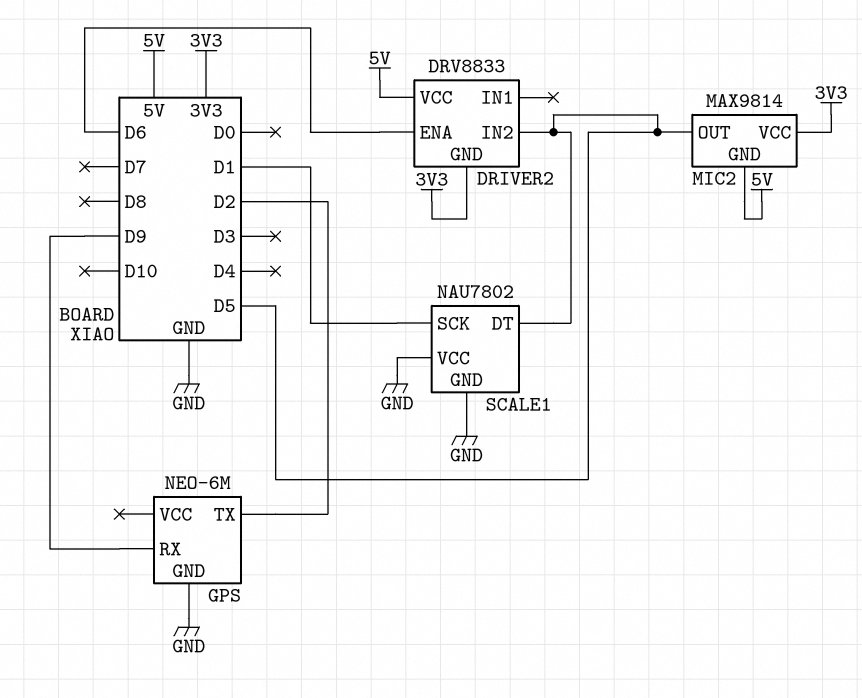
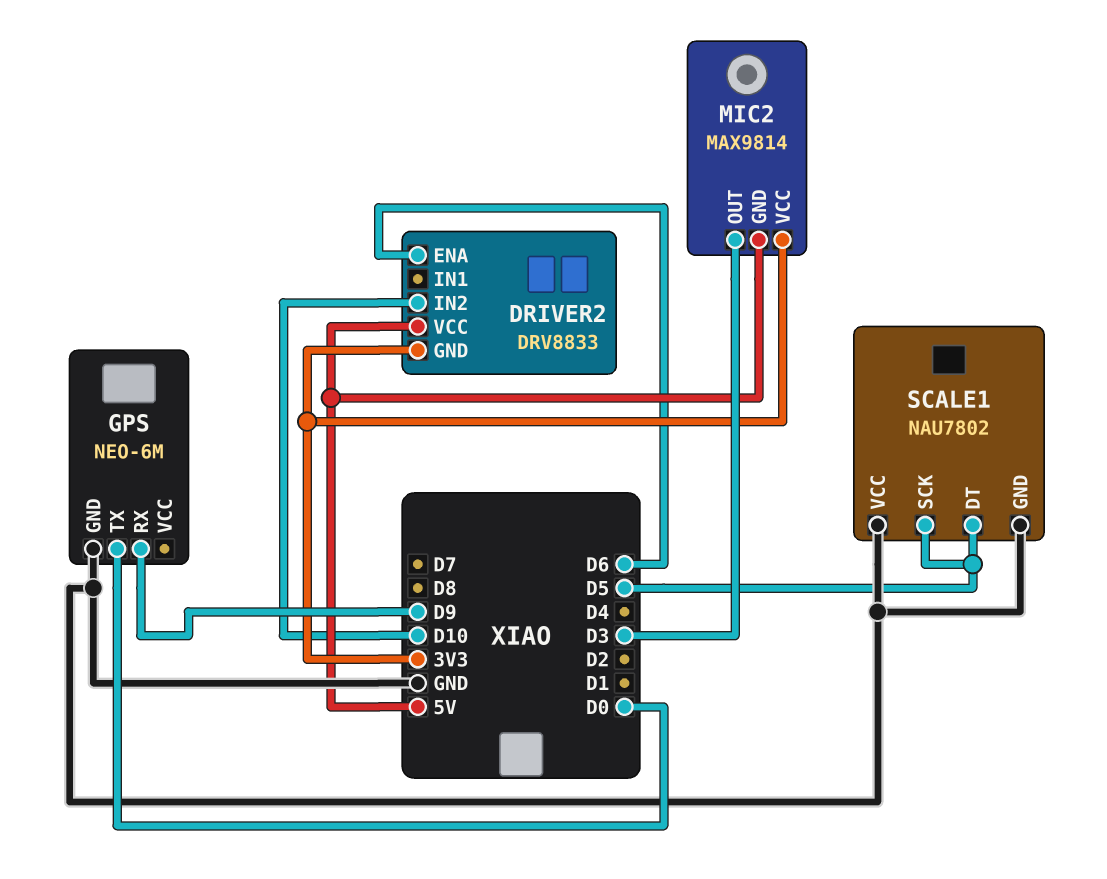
DRIVER2 pin IN2: D5 -> D10
GPS pin TX: D2 -> D0
MIC2 pin OUT: D5 -> D3
SCALE1 pin SCK: D1 -> D5

